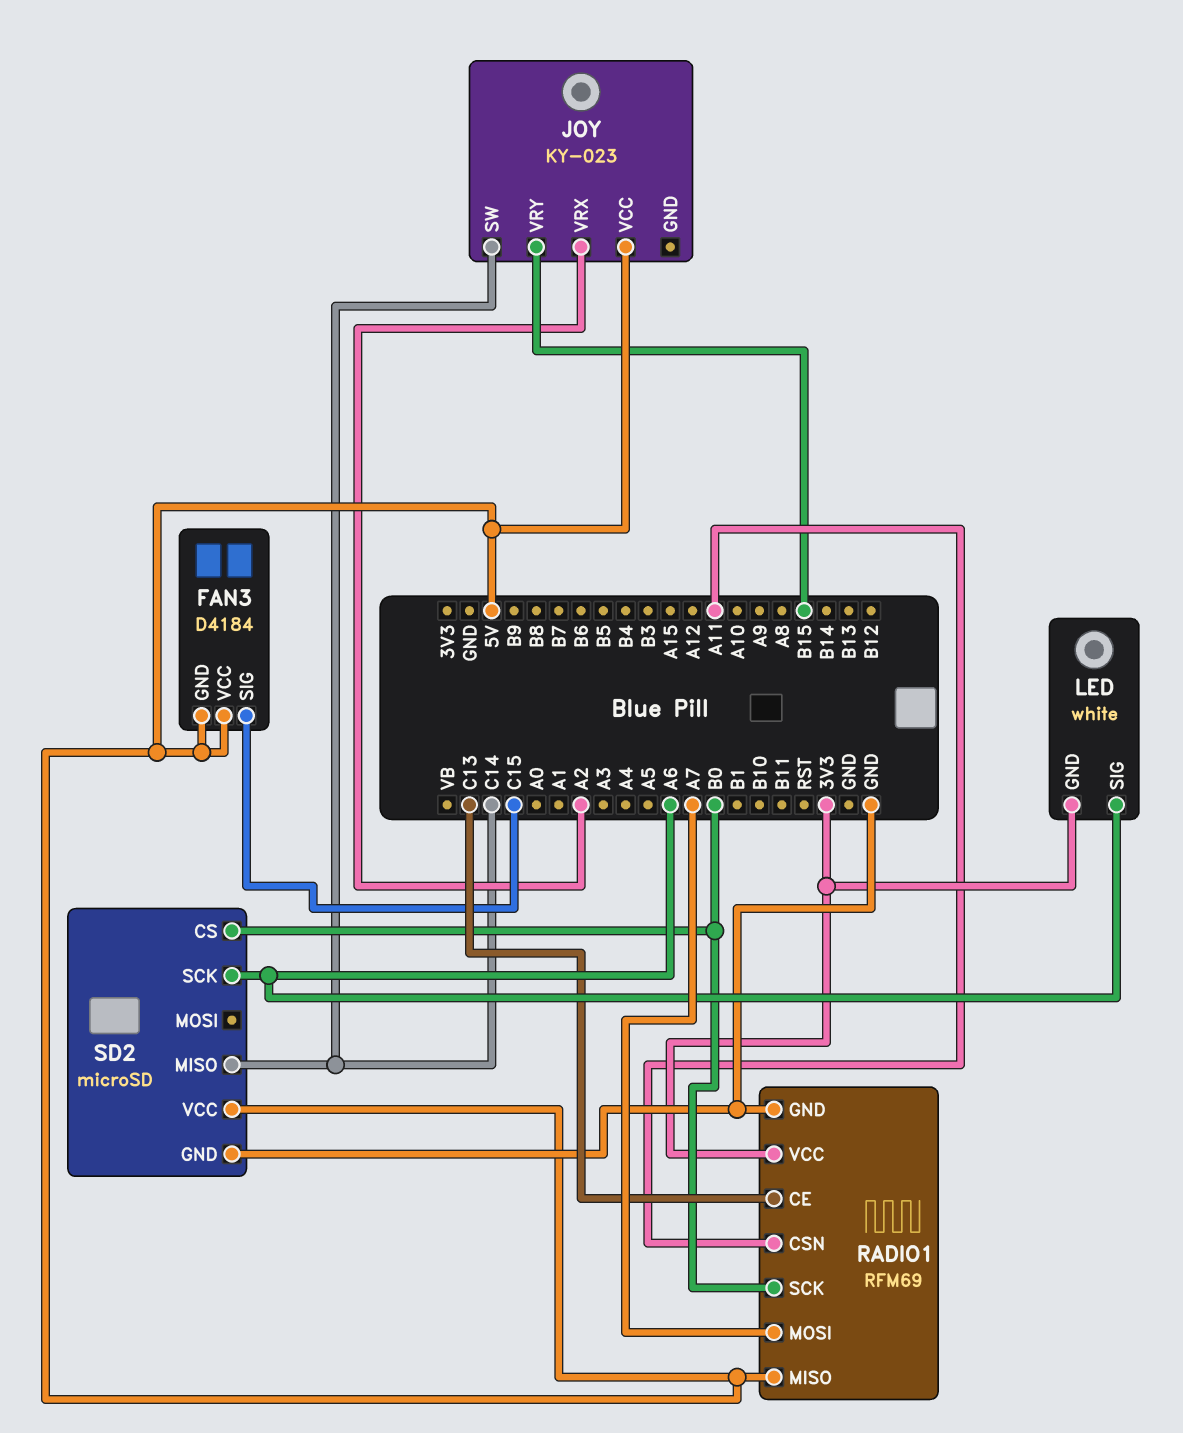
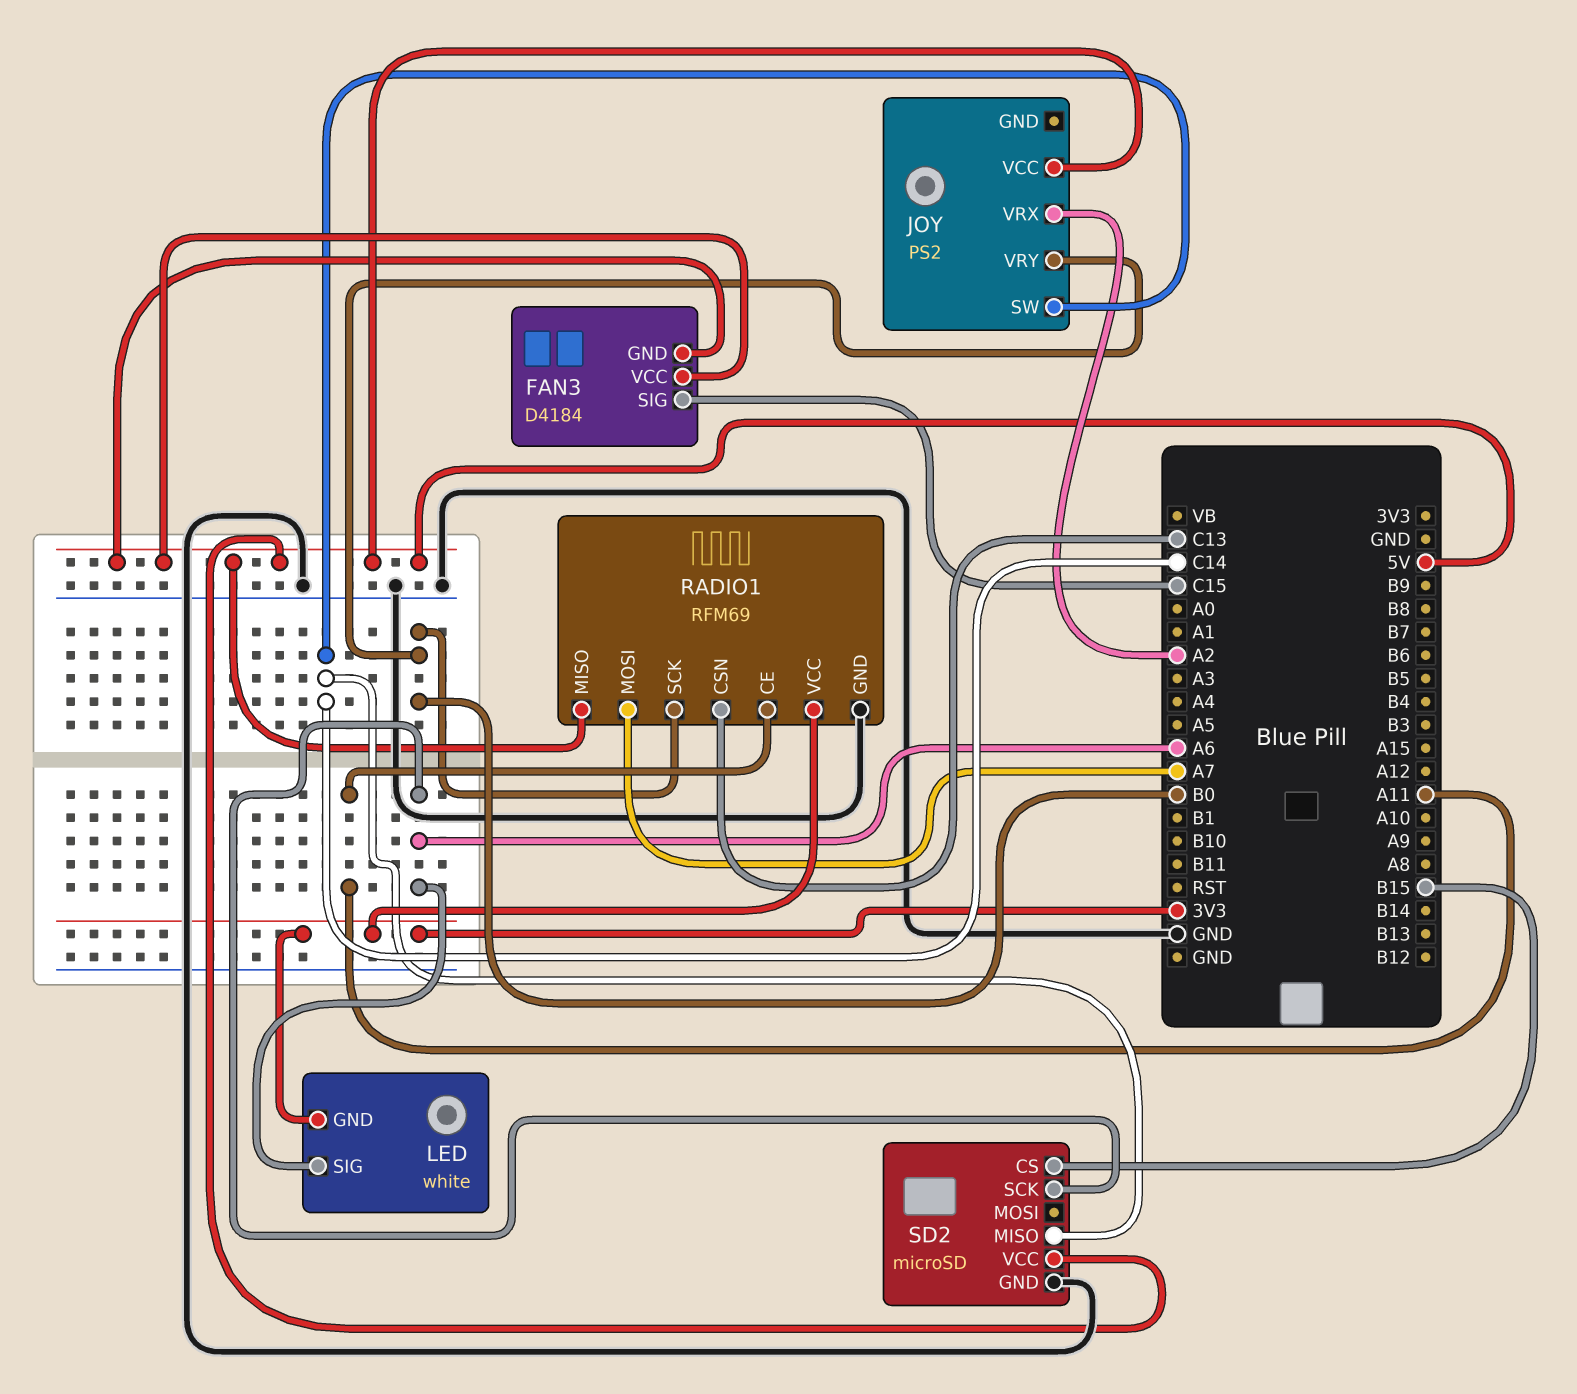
JOY: KY-023 -> PS2
JOY pin VRY: B15 -> B0
RADIO1 pin CE: C13 -> A11
RADIO1 pin CSN: A11 -> C13
SD2 pin CS: B0 -> B15

